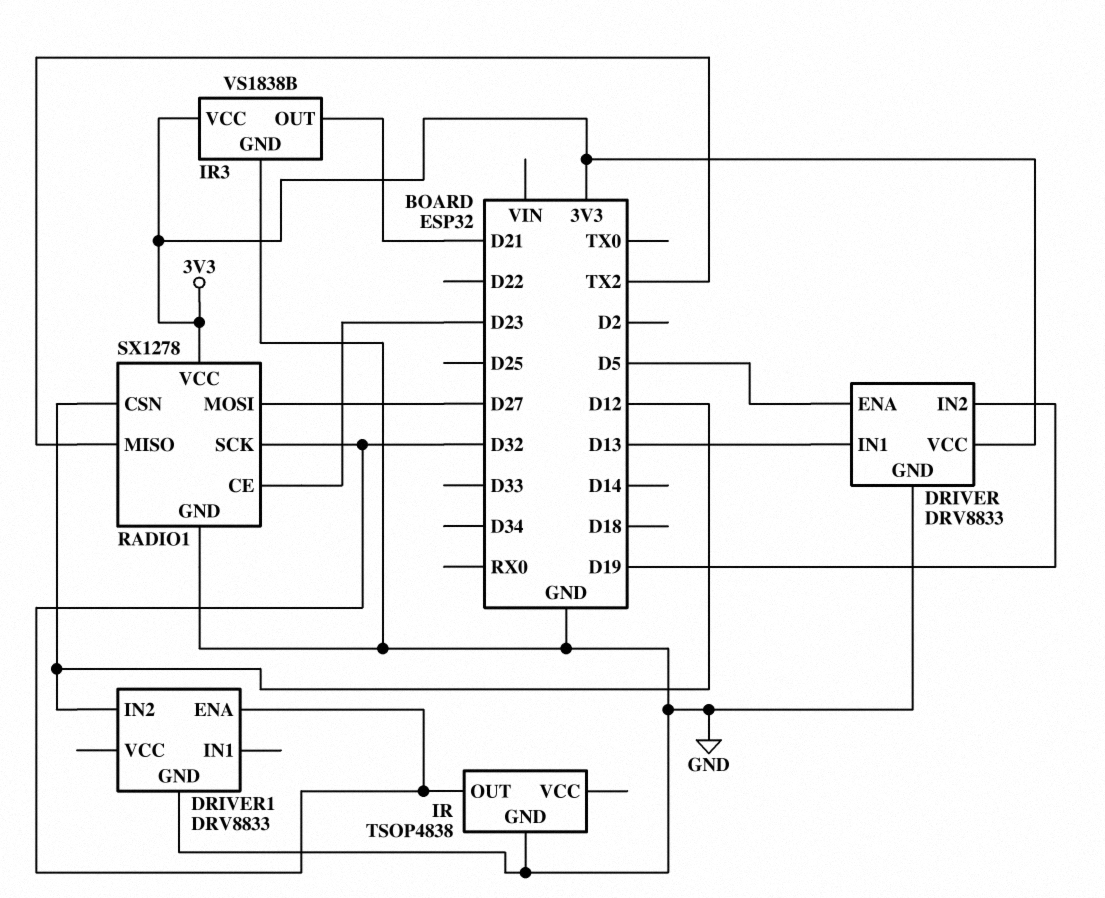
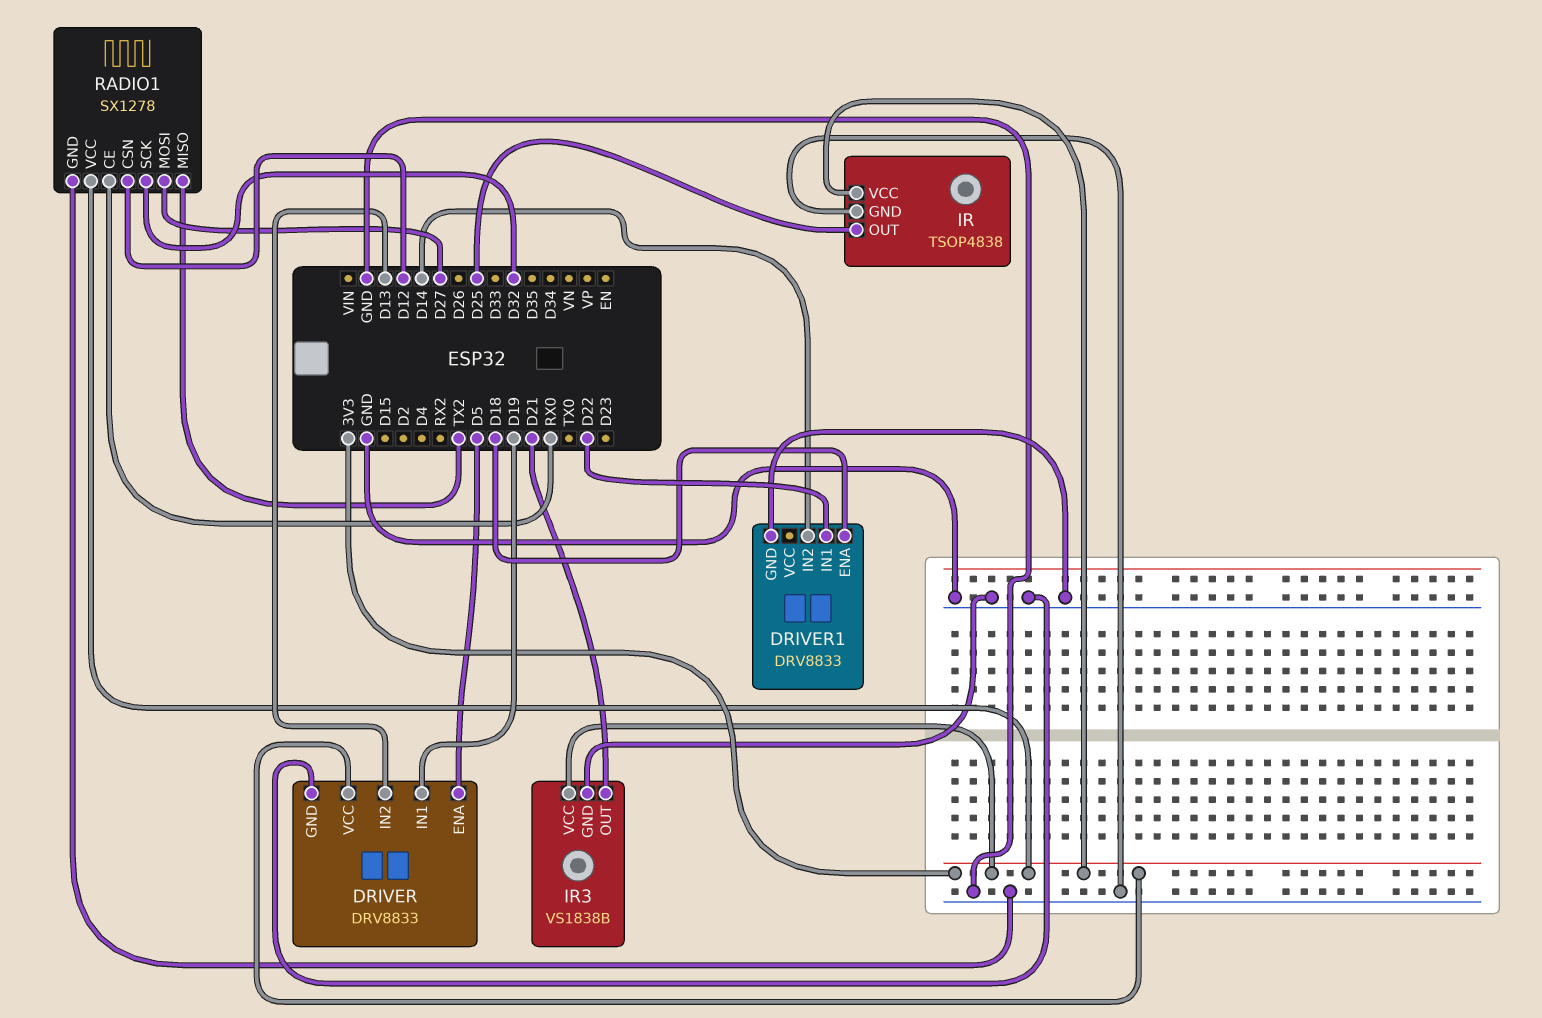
DRIVER pin IN1: D13 -> D19
DRIVER pin IN2: D19 -> D13
DRIVER1 pin ENA: D32 -> D18
DRIVER1 pin IN1: none -> D22
DRIVER1 pin IN2: D12 -> D14
IR pin OUT: D32 -> D25
IR pin VCC: none -> 3V3
RADIO1 pin CE: D23 -> RX0

